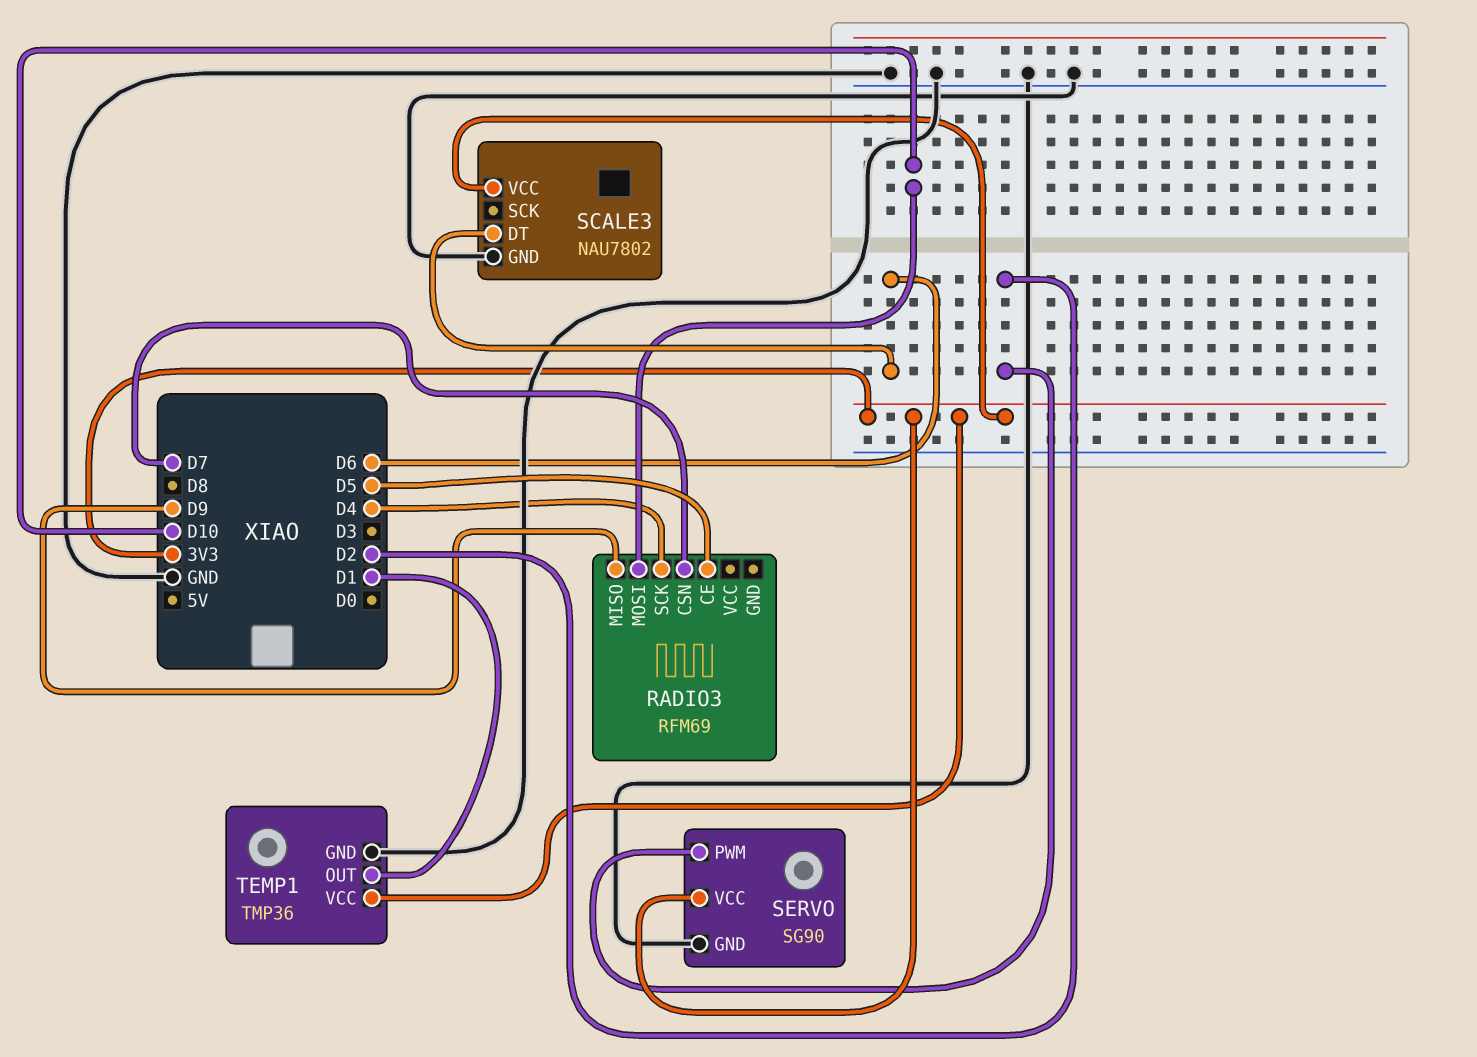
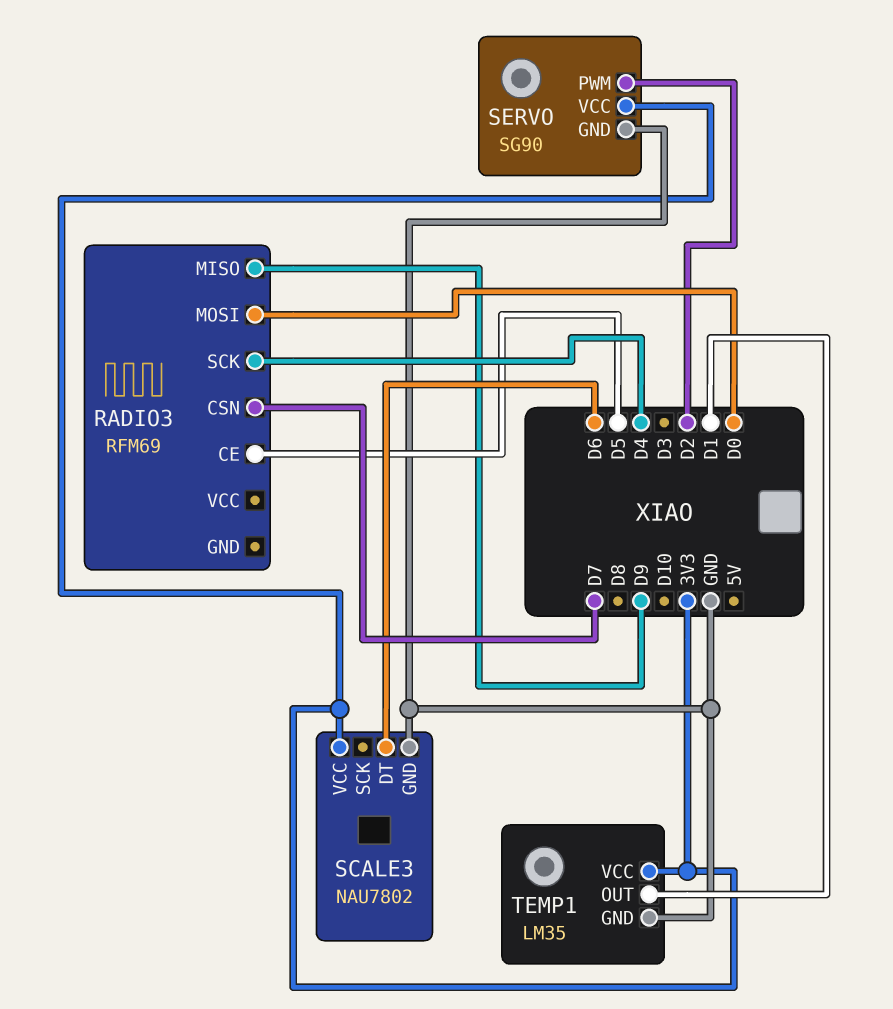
RADIO3 pin MOSI: D10 -> D0
TEMP1: TMP36 -> LM35

